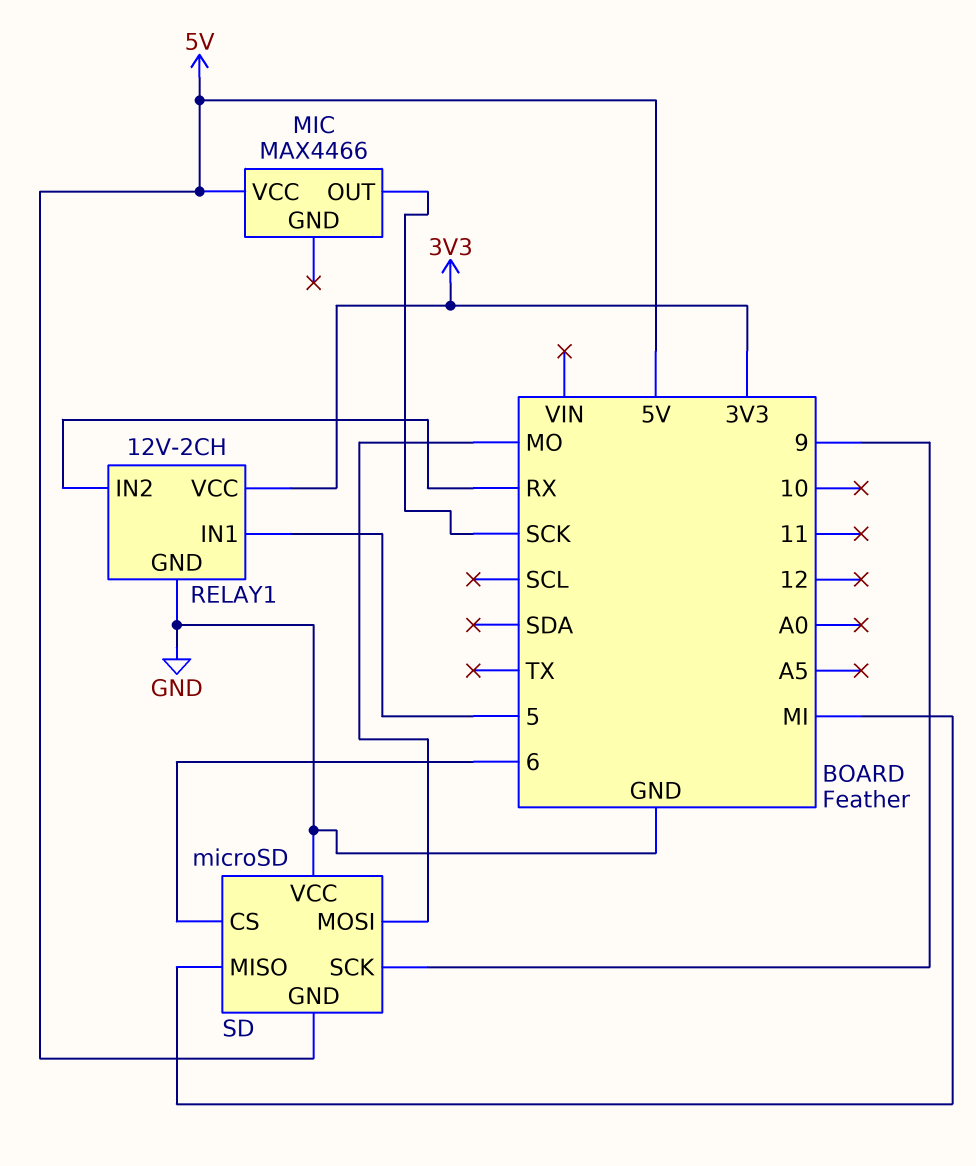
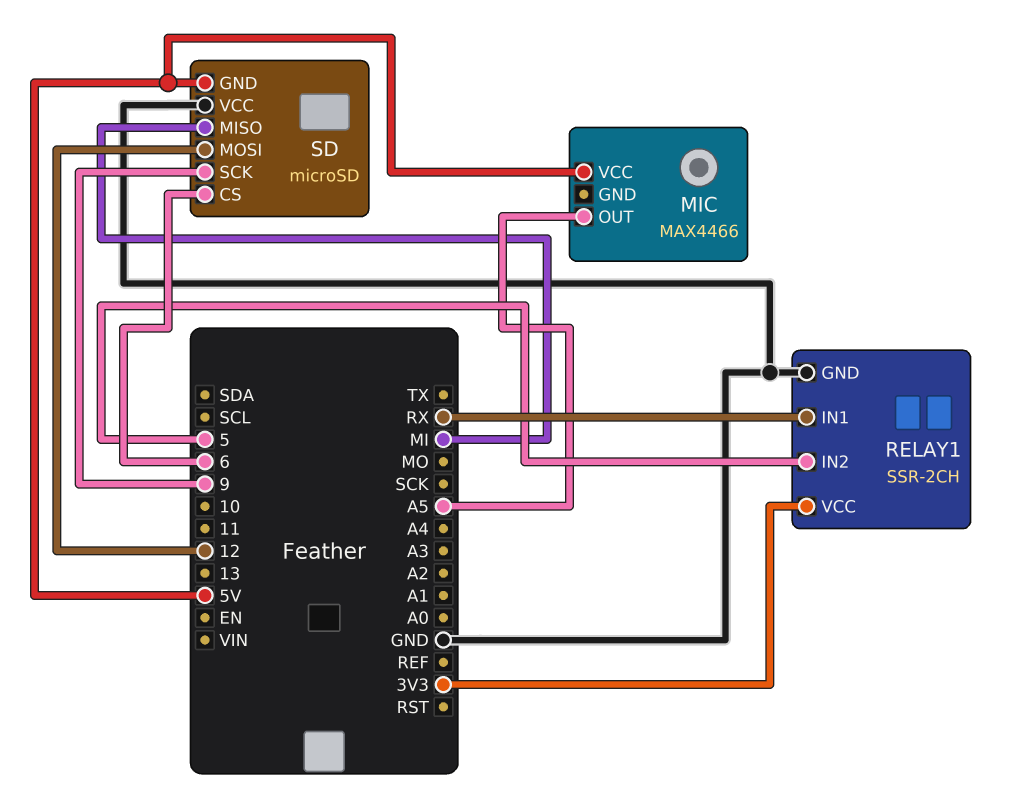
MIC pin OUT: SCK -> A5
RELAY1: 12V-2CH -> SSR-2CH
RELAY1 pin IN1: 5 -> RX
RELAY1 pin IN2: RX -> 5
SD pin MOSI: MO -> 12

